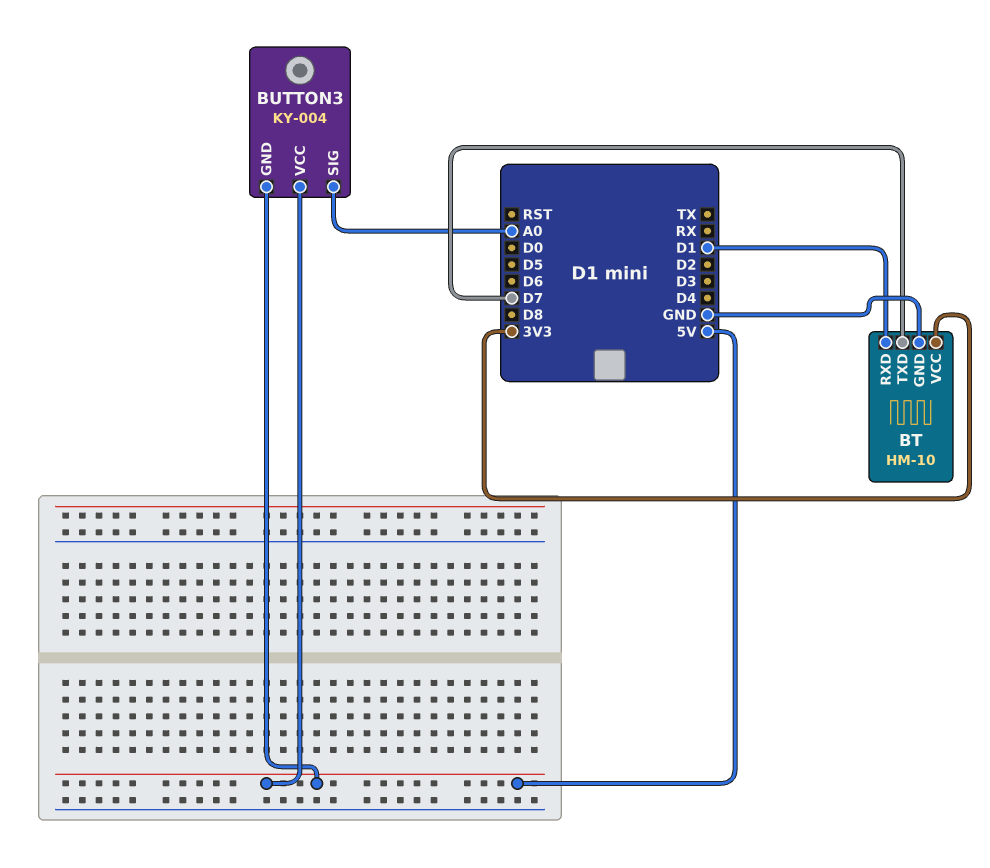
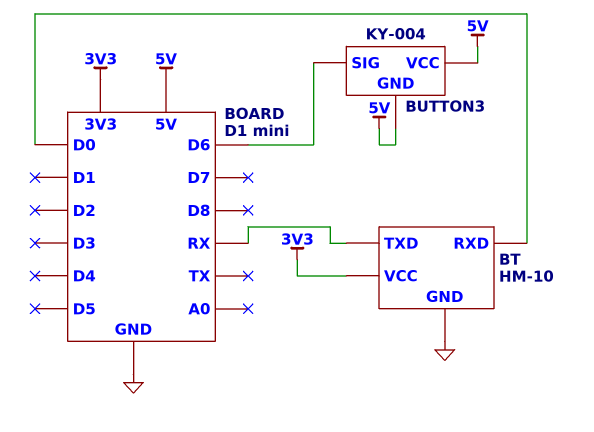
BT pin RXD: D1 -> D0
BT pin TXD: D7 -> RX
BUTTON3 pin SIG: A0 -> D6

